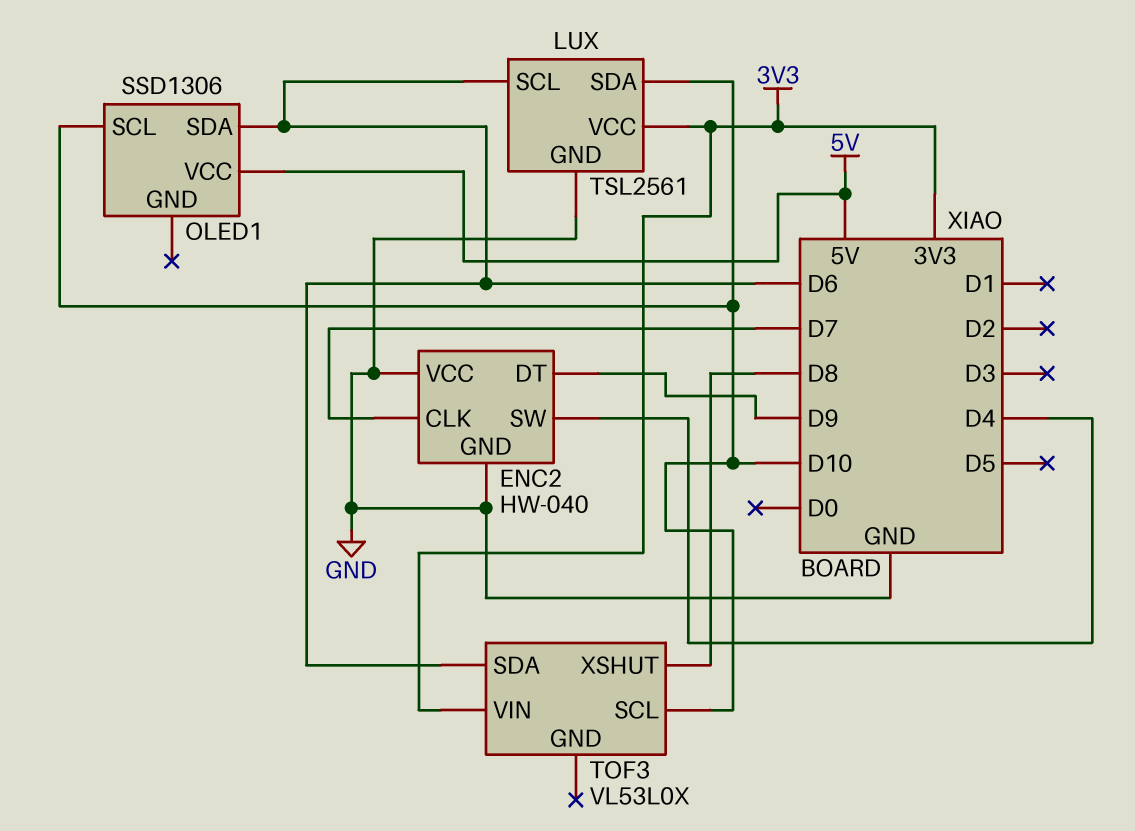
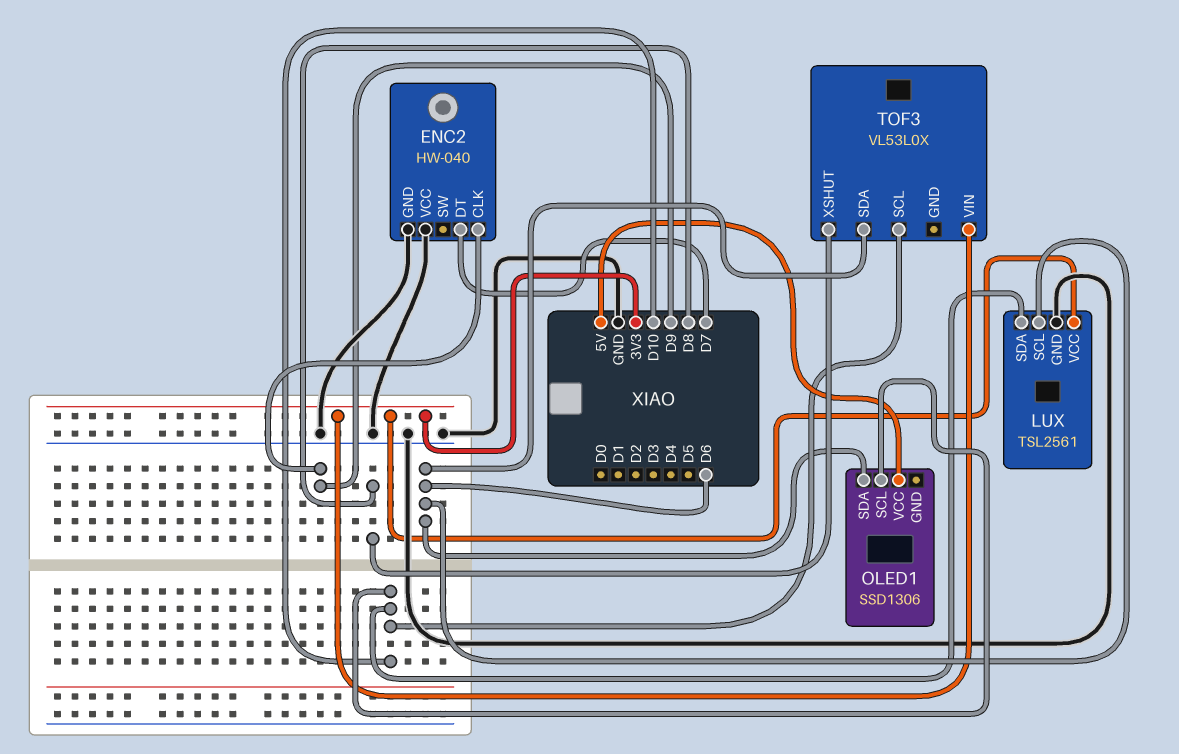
ENC2 pin CLK: D7 -> D9
ENC2 pin DT: D9 -> D7
ENC2 pin SW: D4 -> none

